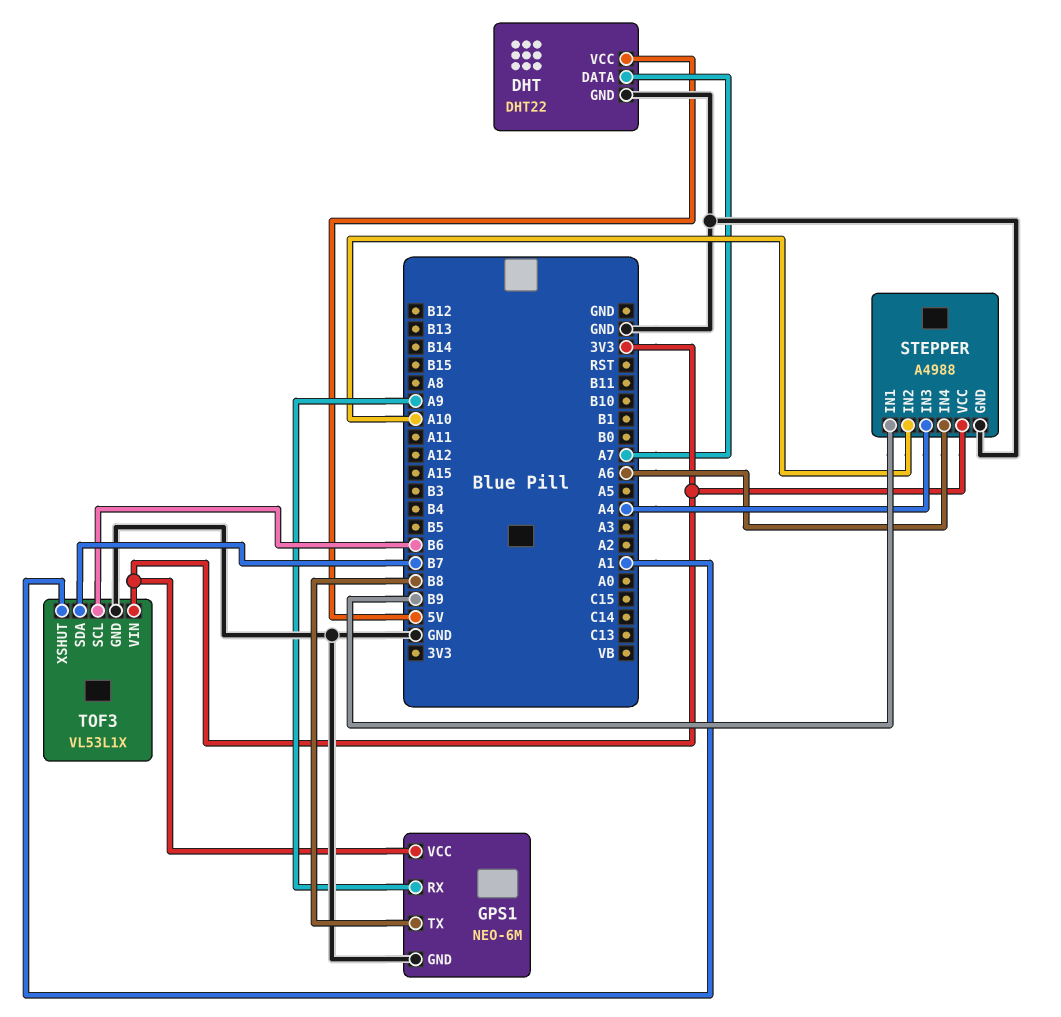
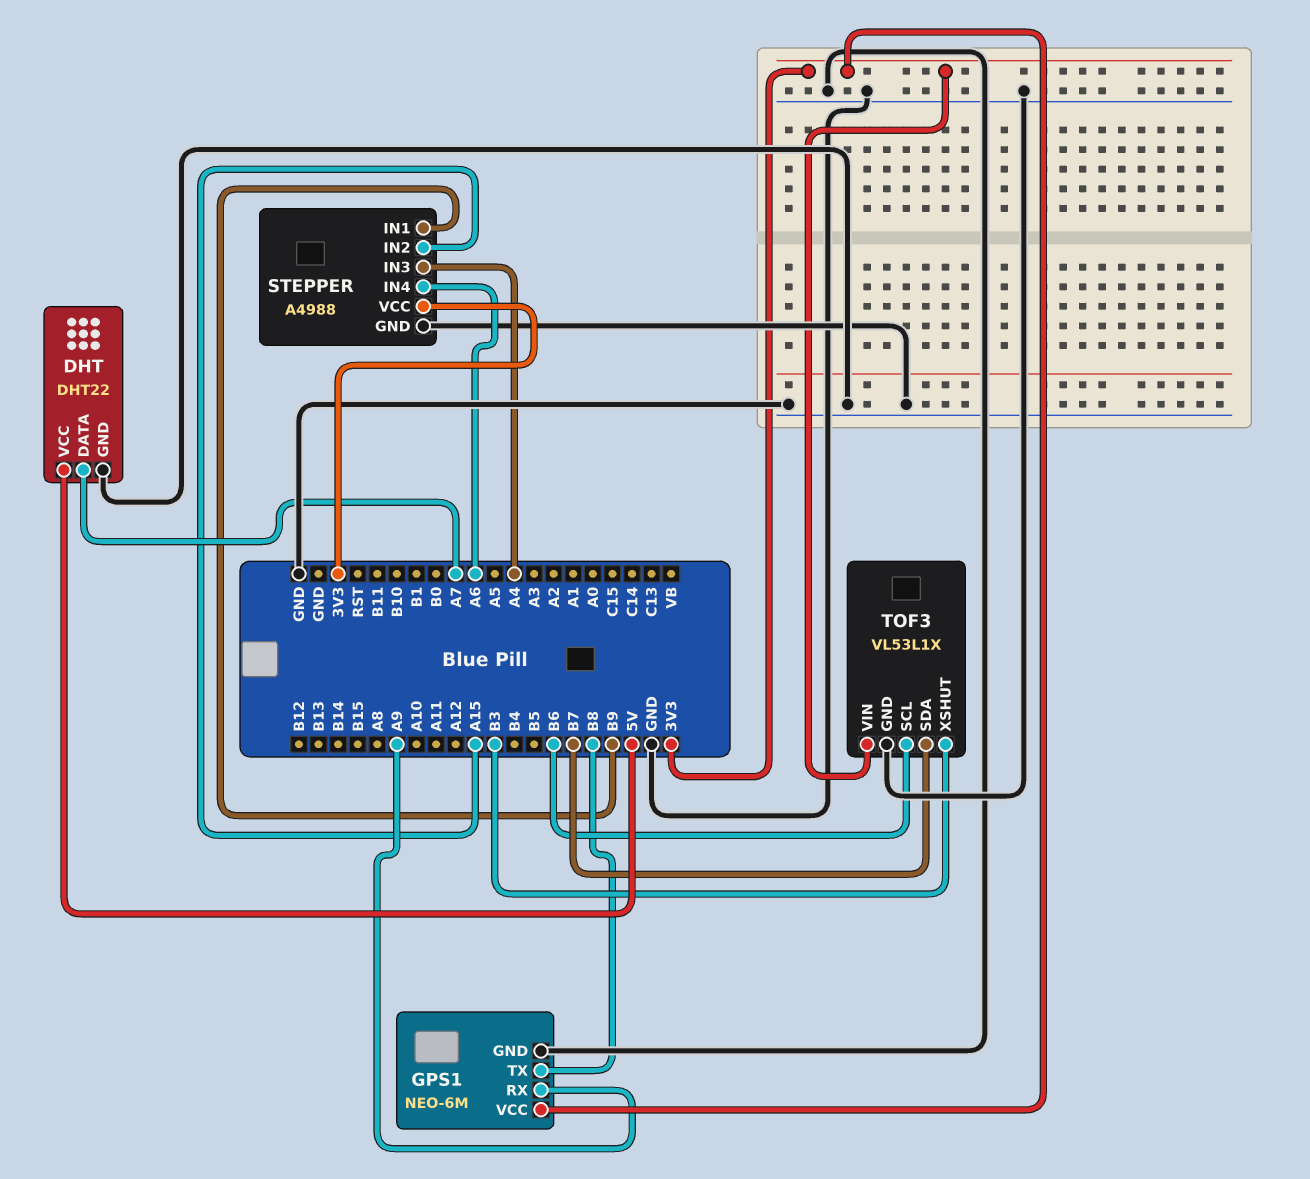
STEPPER pin IN2: A10 -> A15
TOF3 pin XSHUT: A1 -> B3

